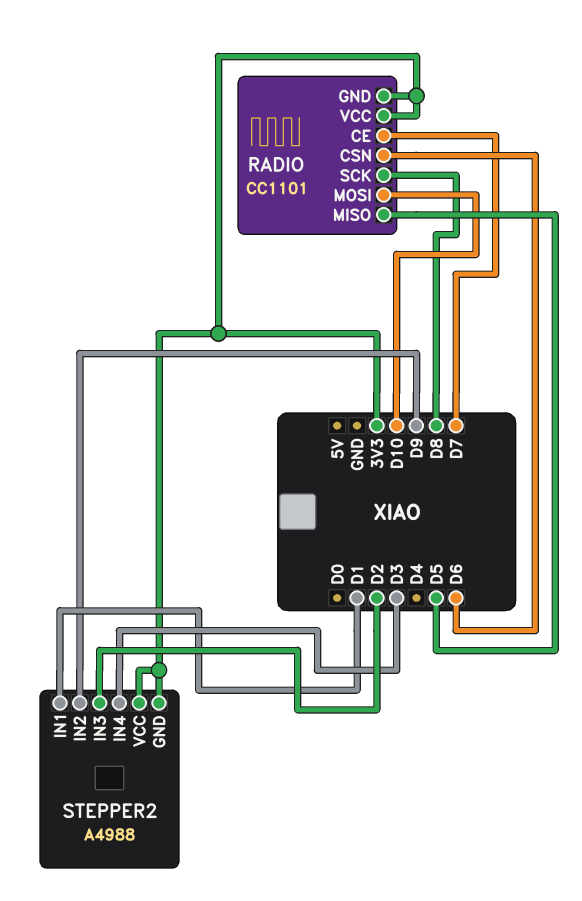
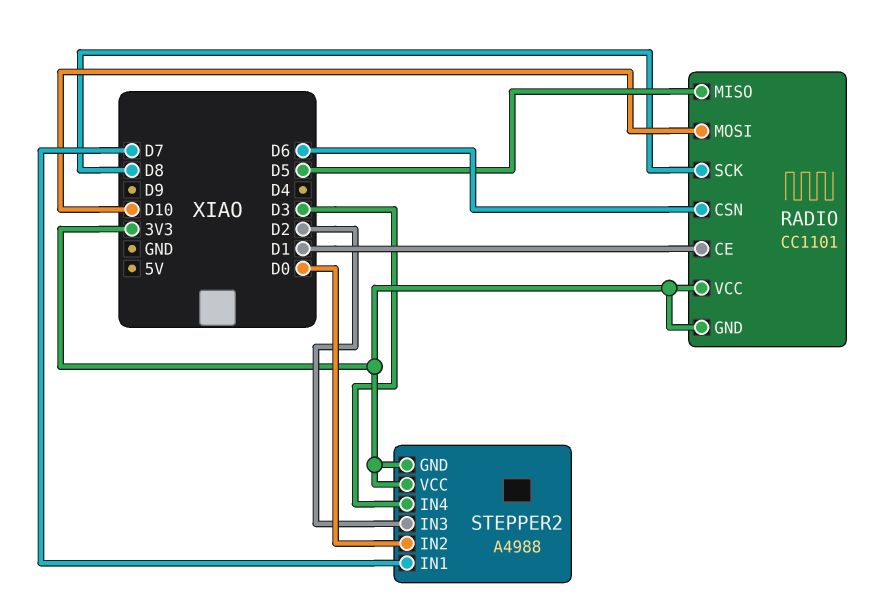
RADIO pin CE: D7 -> D1
STEPPER2 pin IN1: D1 -> D7
STEPPER2 pin IN2: D9 -> D0

